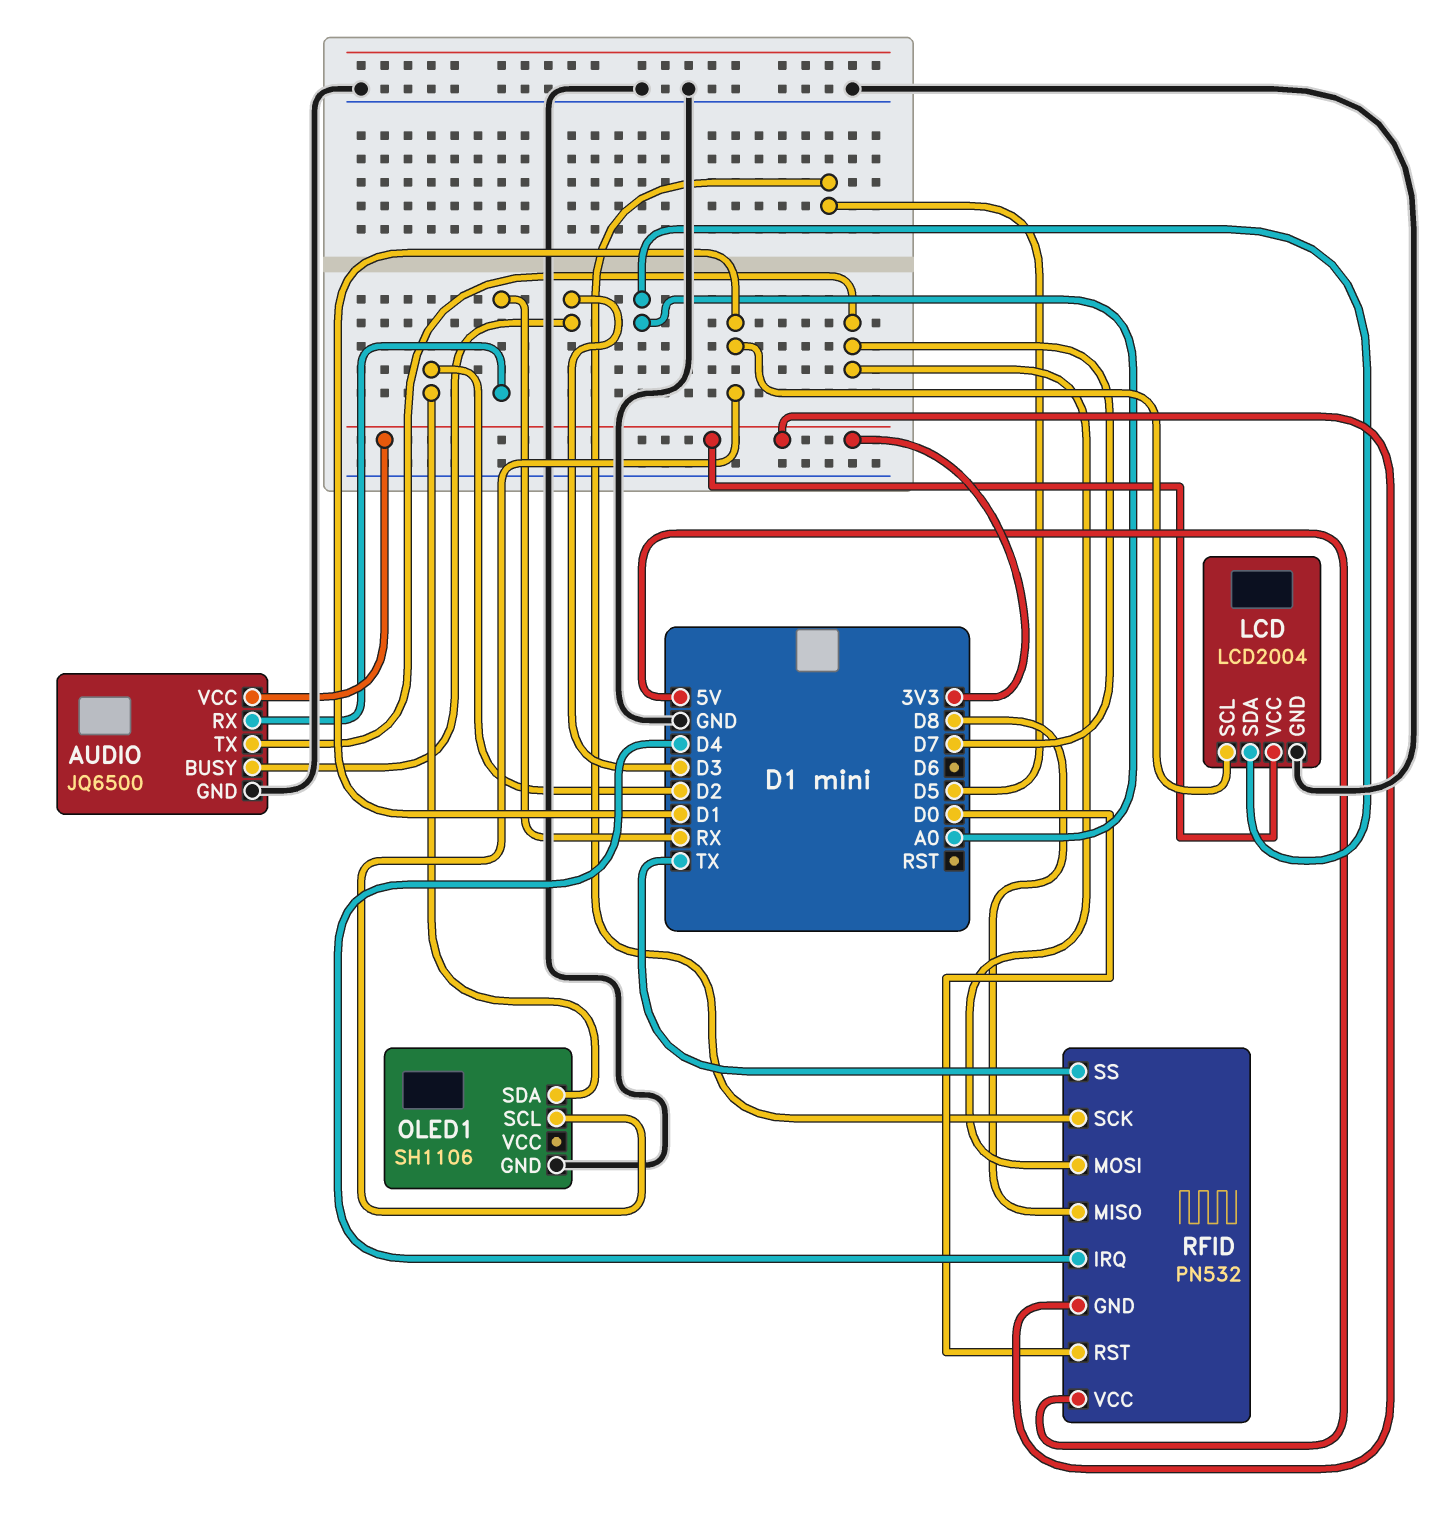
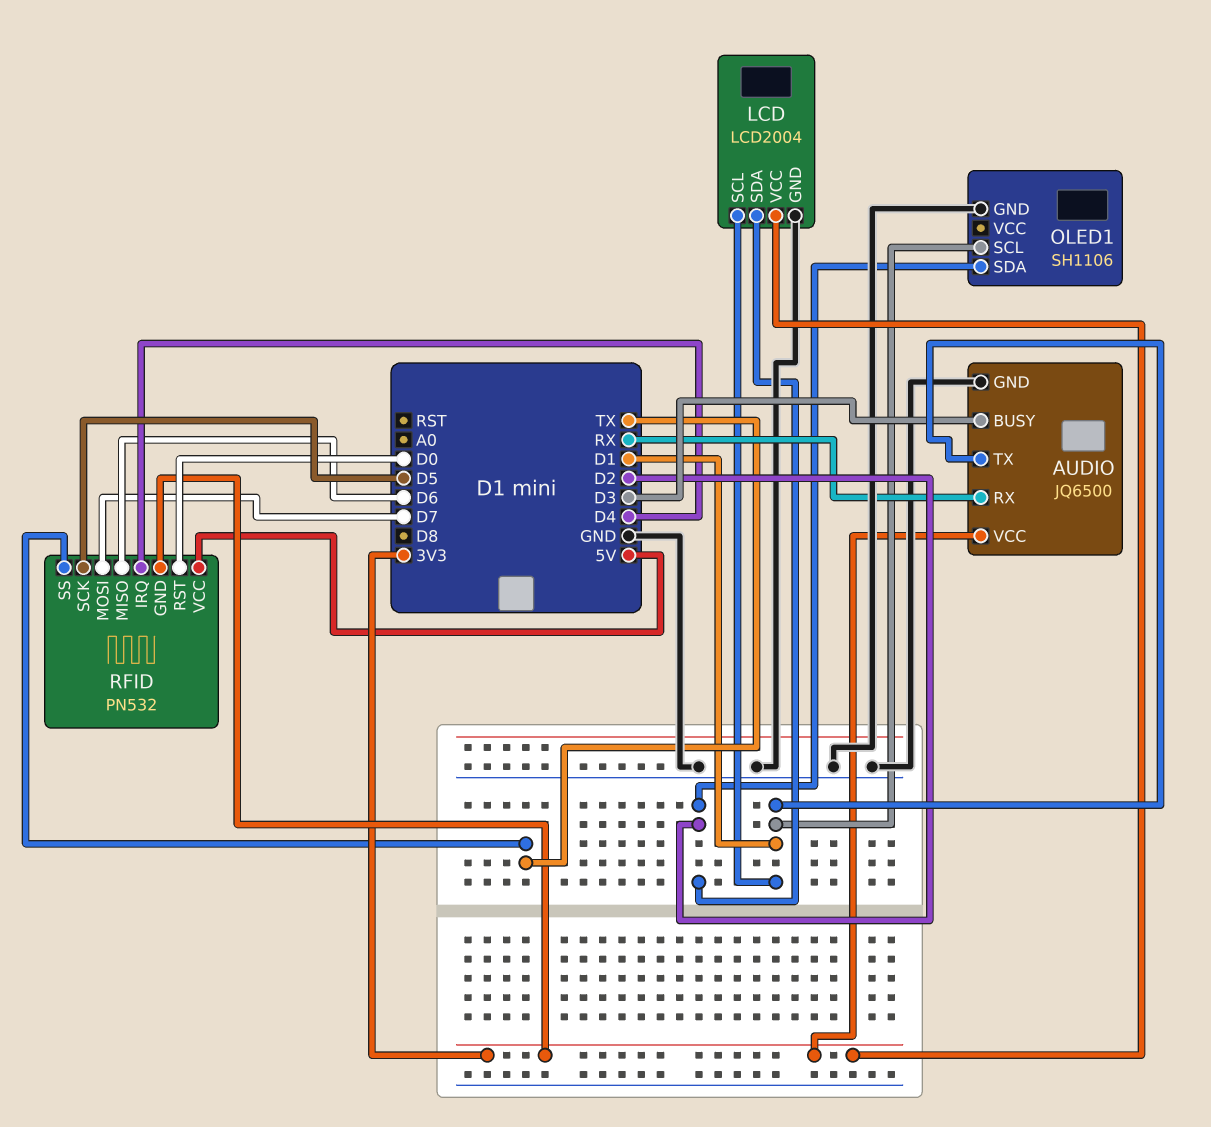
AUDIO pin TX: D7 -> D1
LCD pin SDA: A0 -> D2
RFID pin MISO: D8 -> D6

